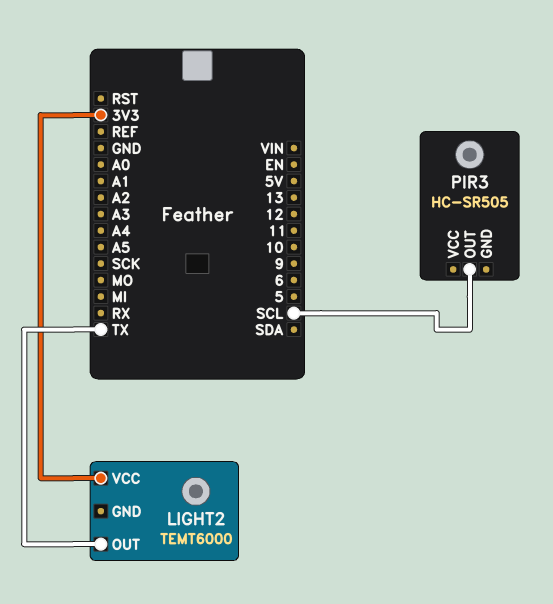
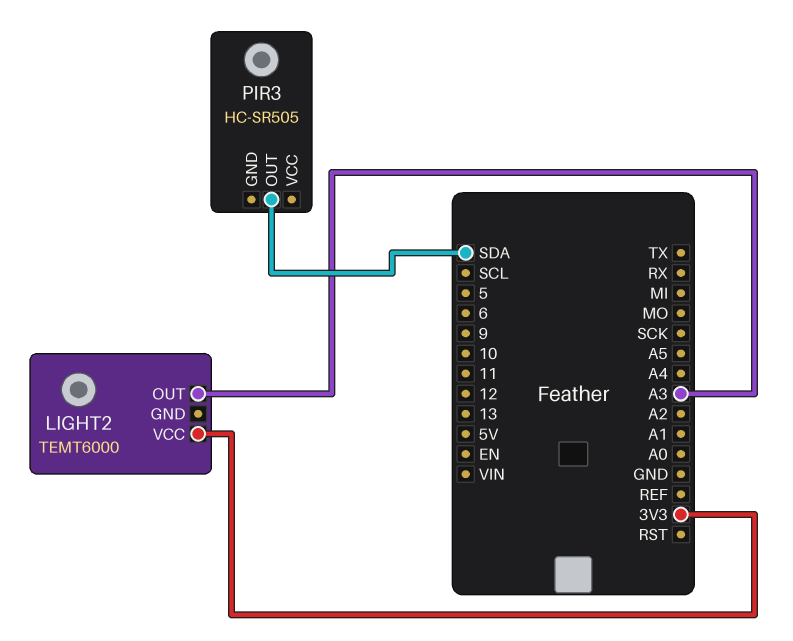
LIGHT2 pin OUT: TX -> A3
PIR3 pin OUT: SCL -> SDA

